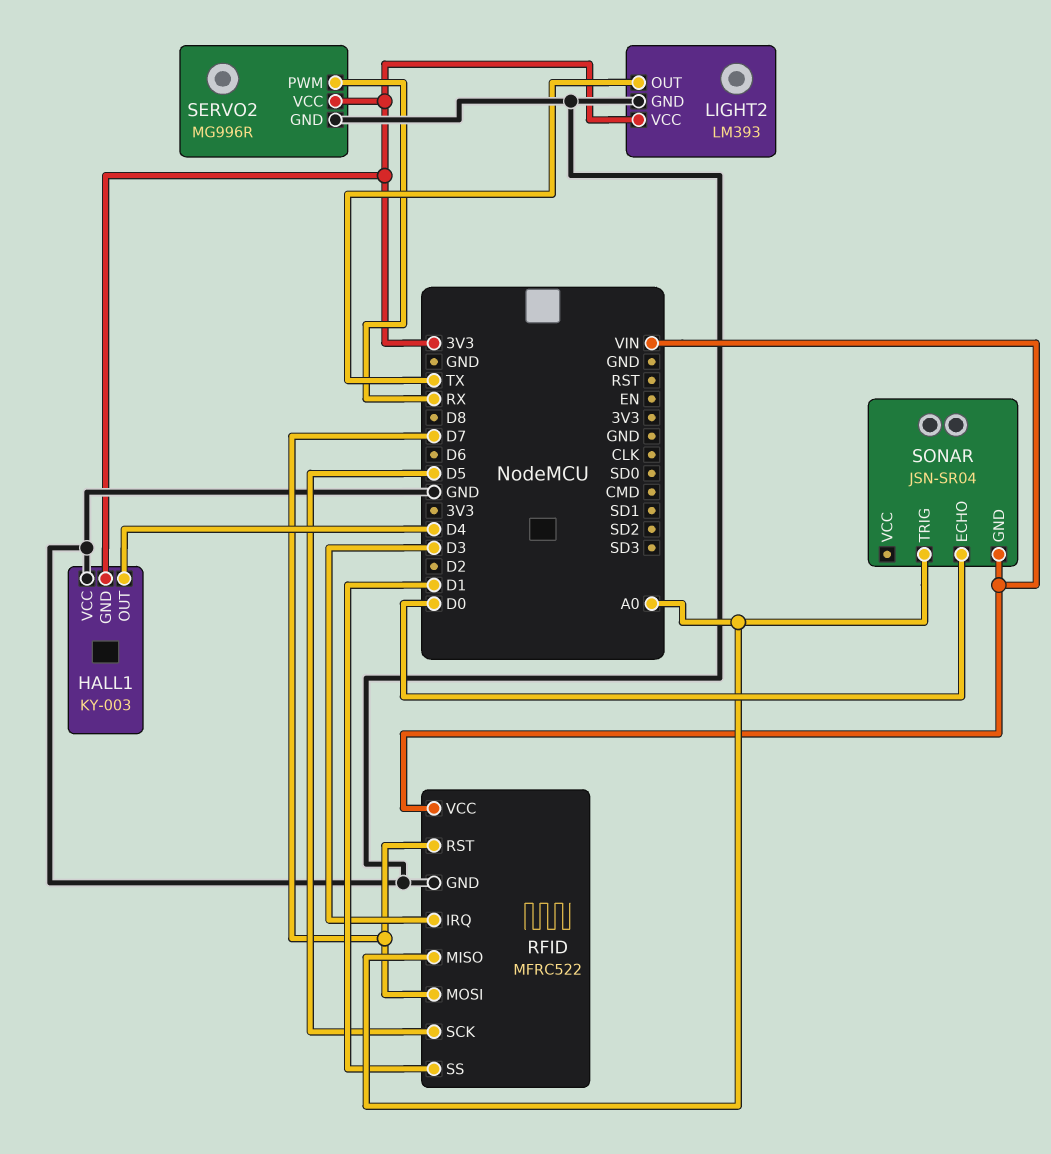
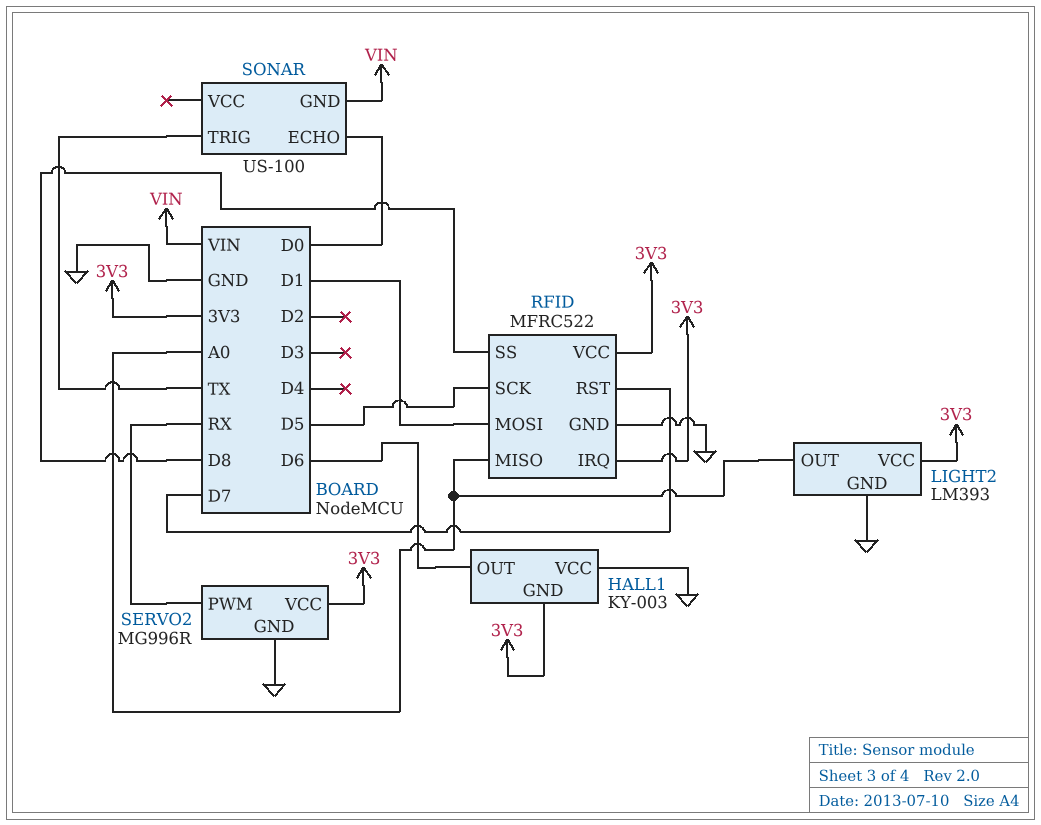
HALL1 pin OUT: D4 -> D6
LIGHT2 pin OUT: TX -> A0
RFID pin IRQ: D3 -> 3V3
RFID pin MOSI: D7 -> D1
RFID pin SS: D1 -> D8
RFID pin VCC: VIN -> 3V3
SONAR: JSN-SR04 -> US-100
SONAR pin TRIG: A0 -> TX

